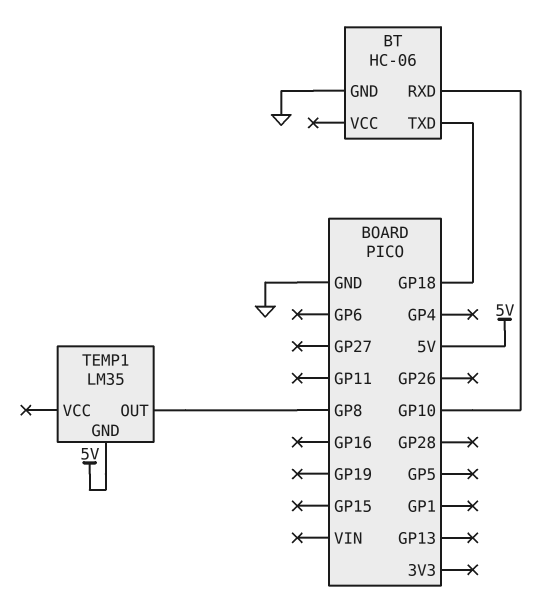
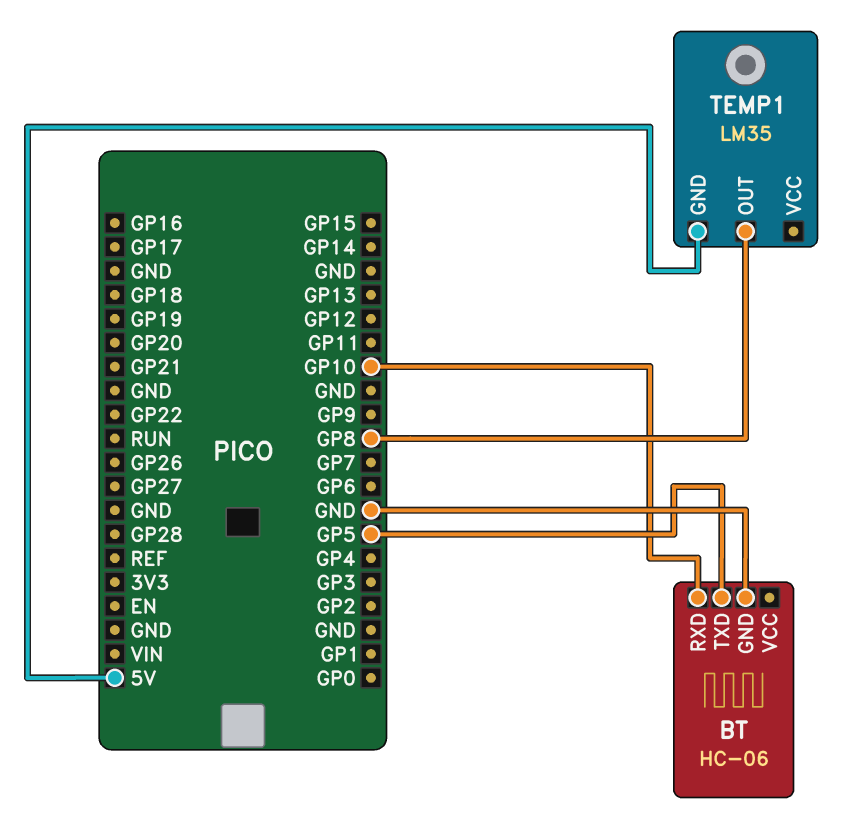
BT pin TXD: GP18 -> GP5

